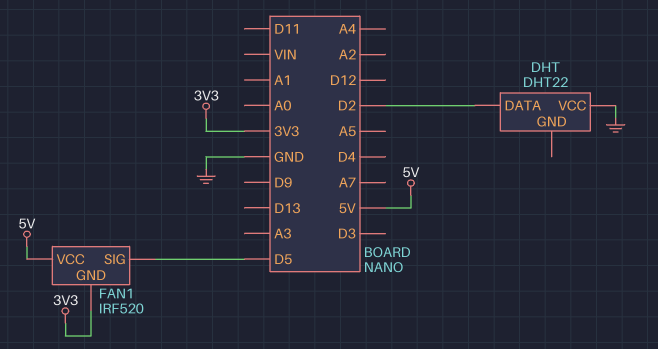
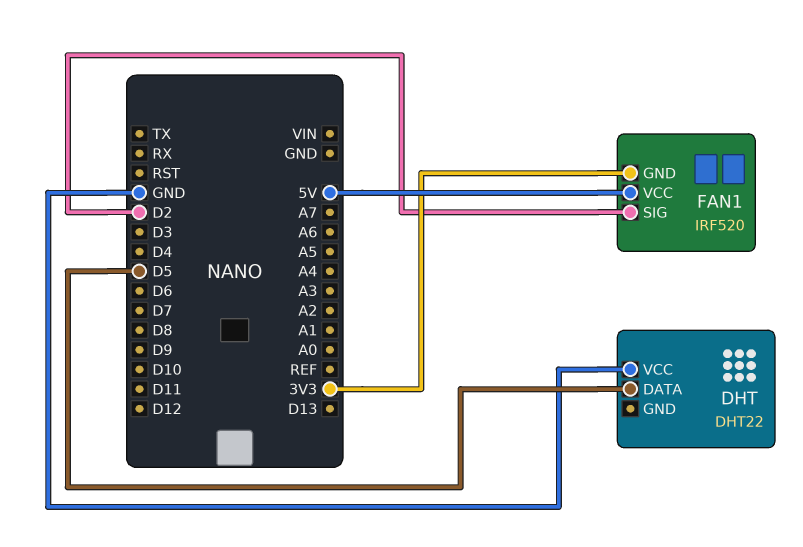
DHT pin DATA: D2 -> D5
FAN1 pin SIG: D5 -> D2

